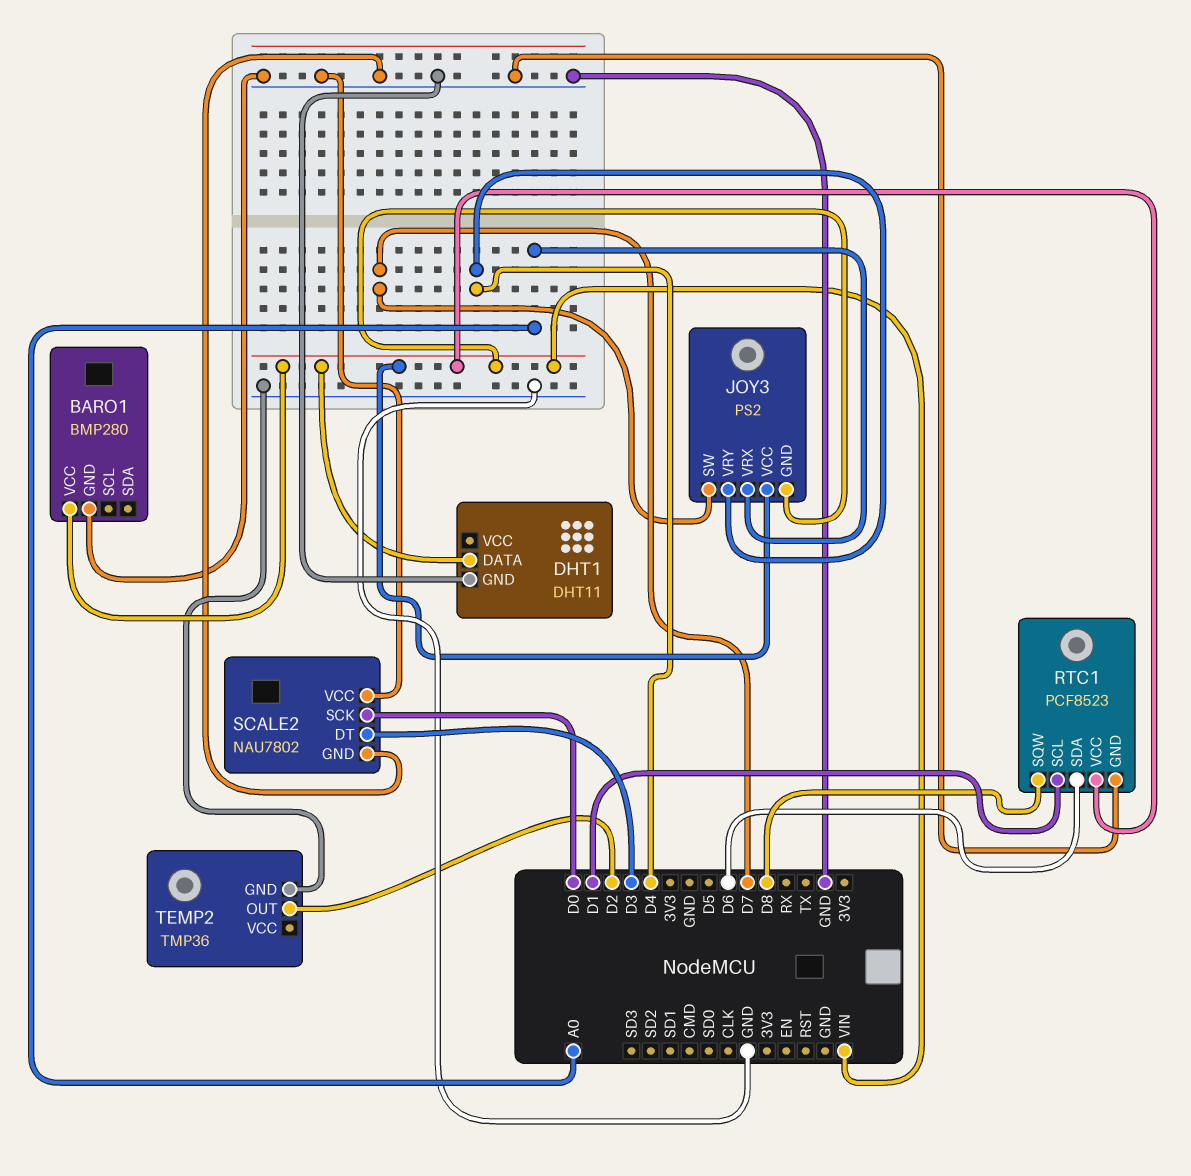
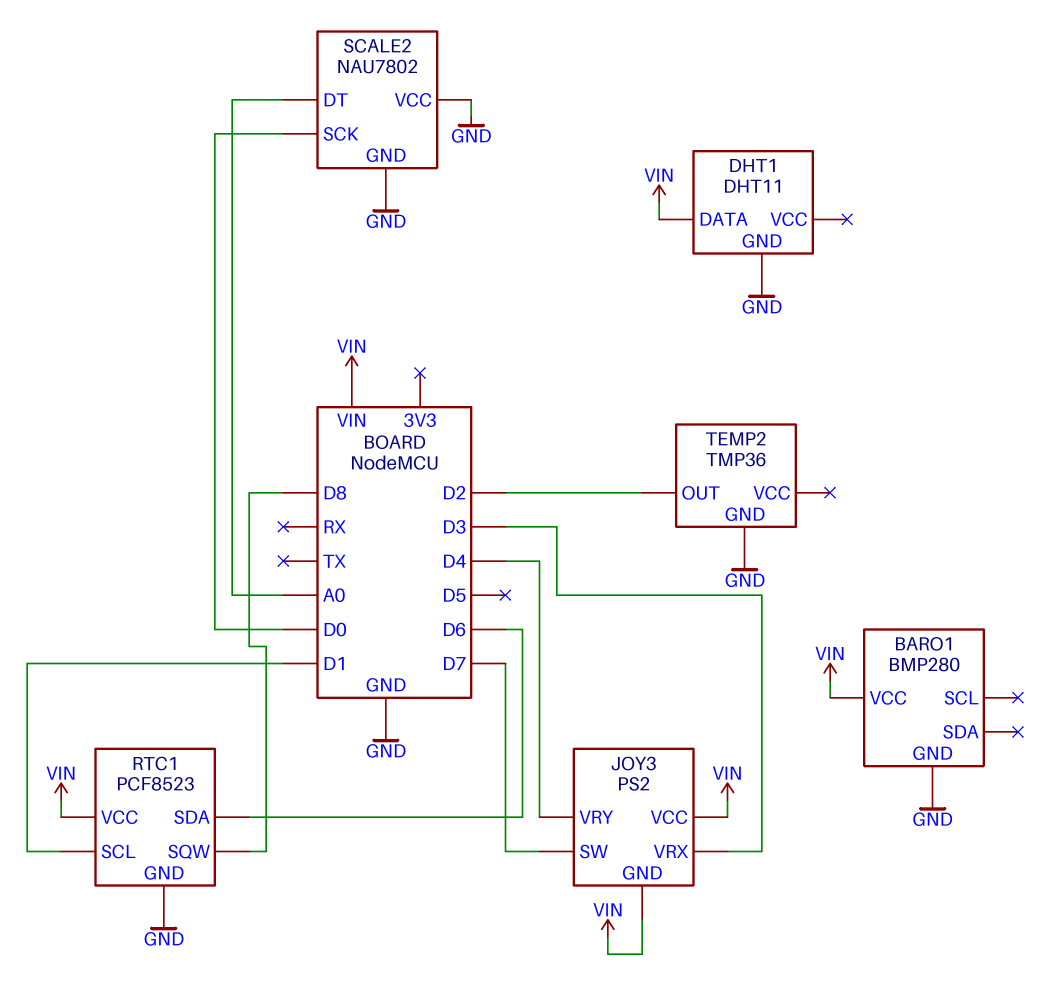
JOY3 pin VRX: A0 -> D3
SCALE2 pin DT: D3 -> A0

